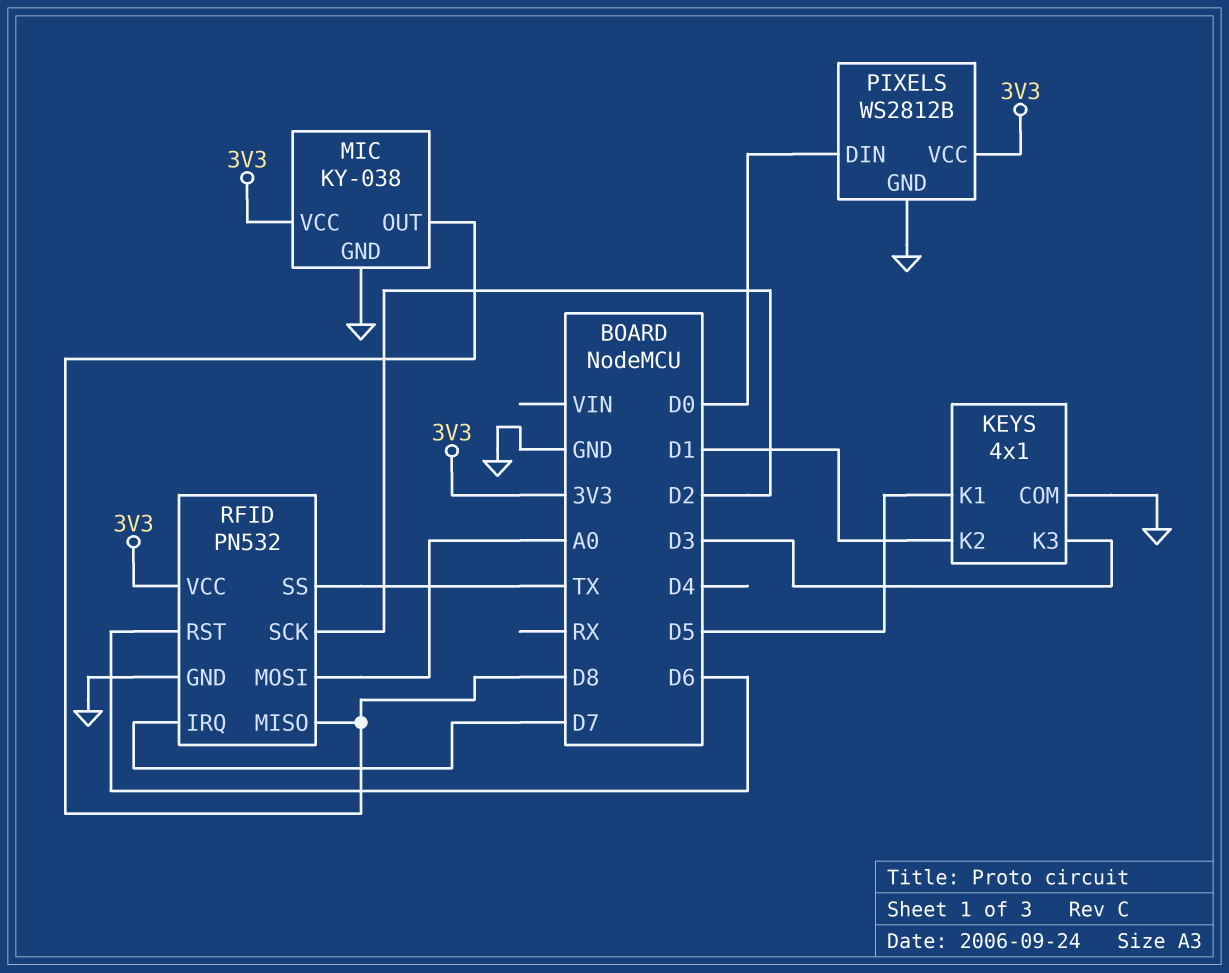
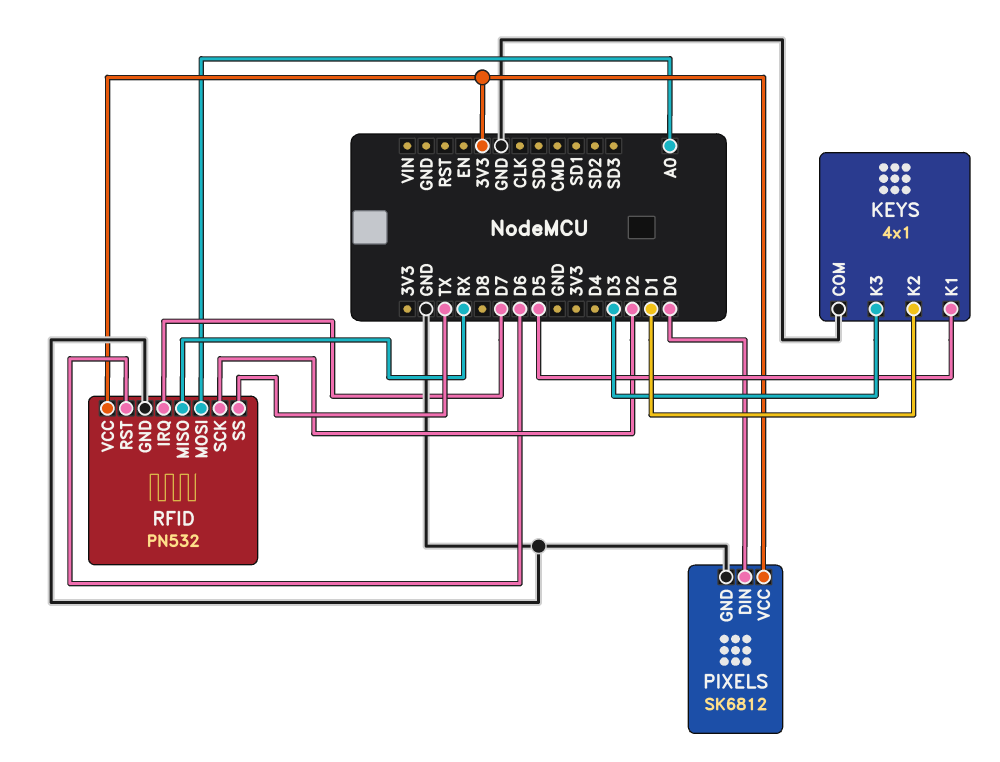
MIC: KY-038 -> none
MIC pin GND: GND -> none
MIC pin OUT: D8 -> none
MIC pin VCC: 3V3 -> none
PIXELS: WS2812B -> SK6812
RFID pin MISO: D8 -> RX

